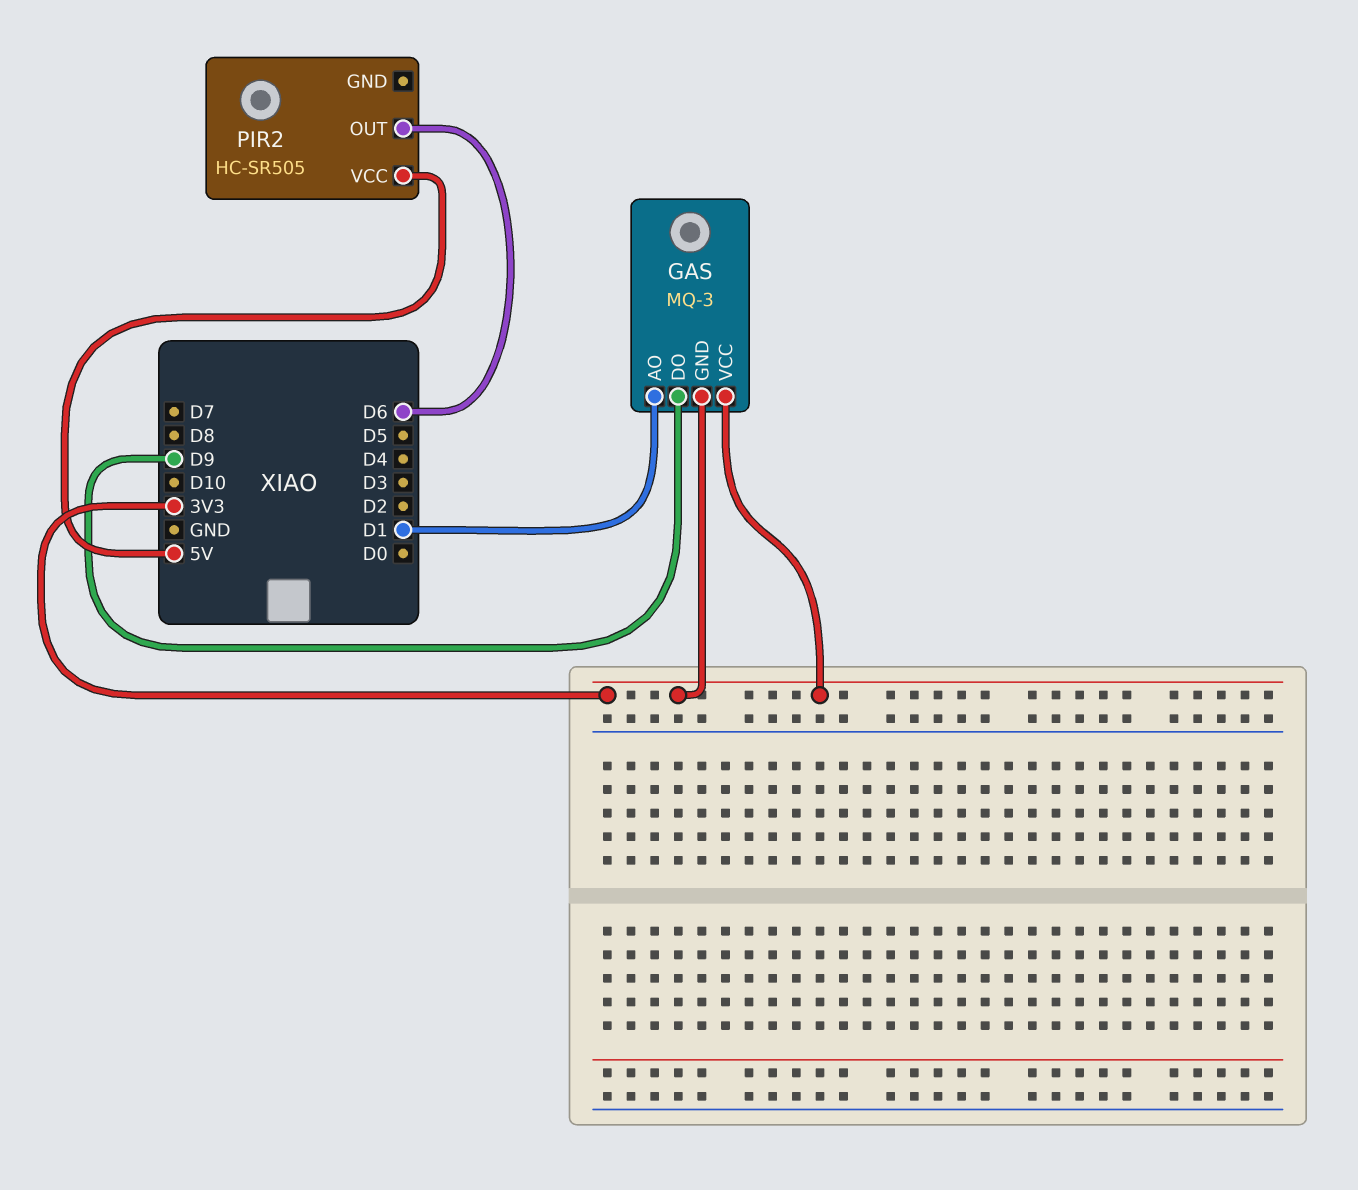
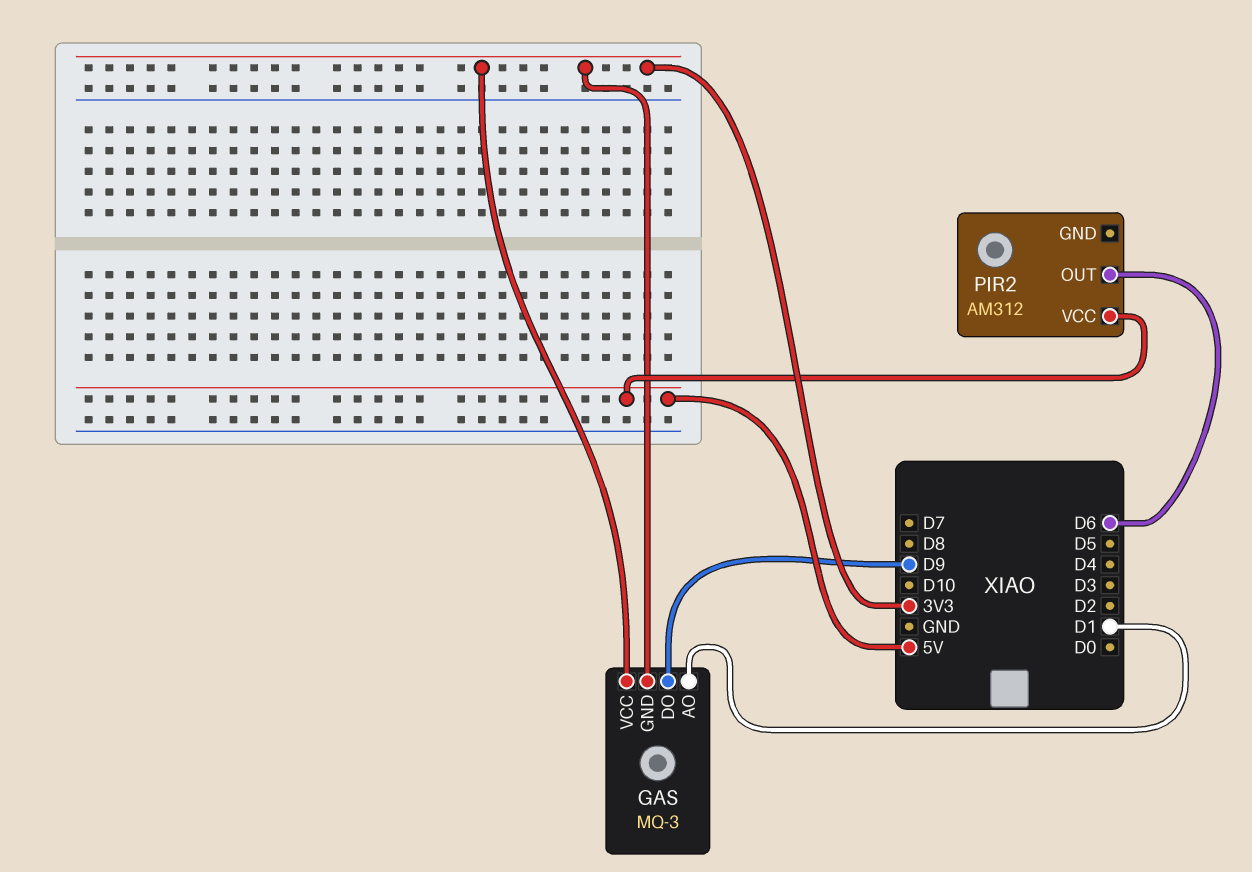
PIR2: HC-SR505 -> AM312

